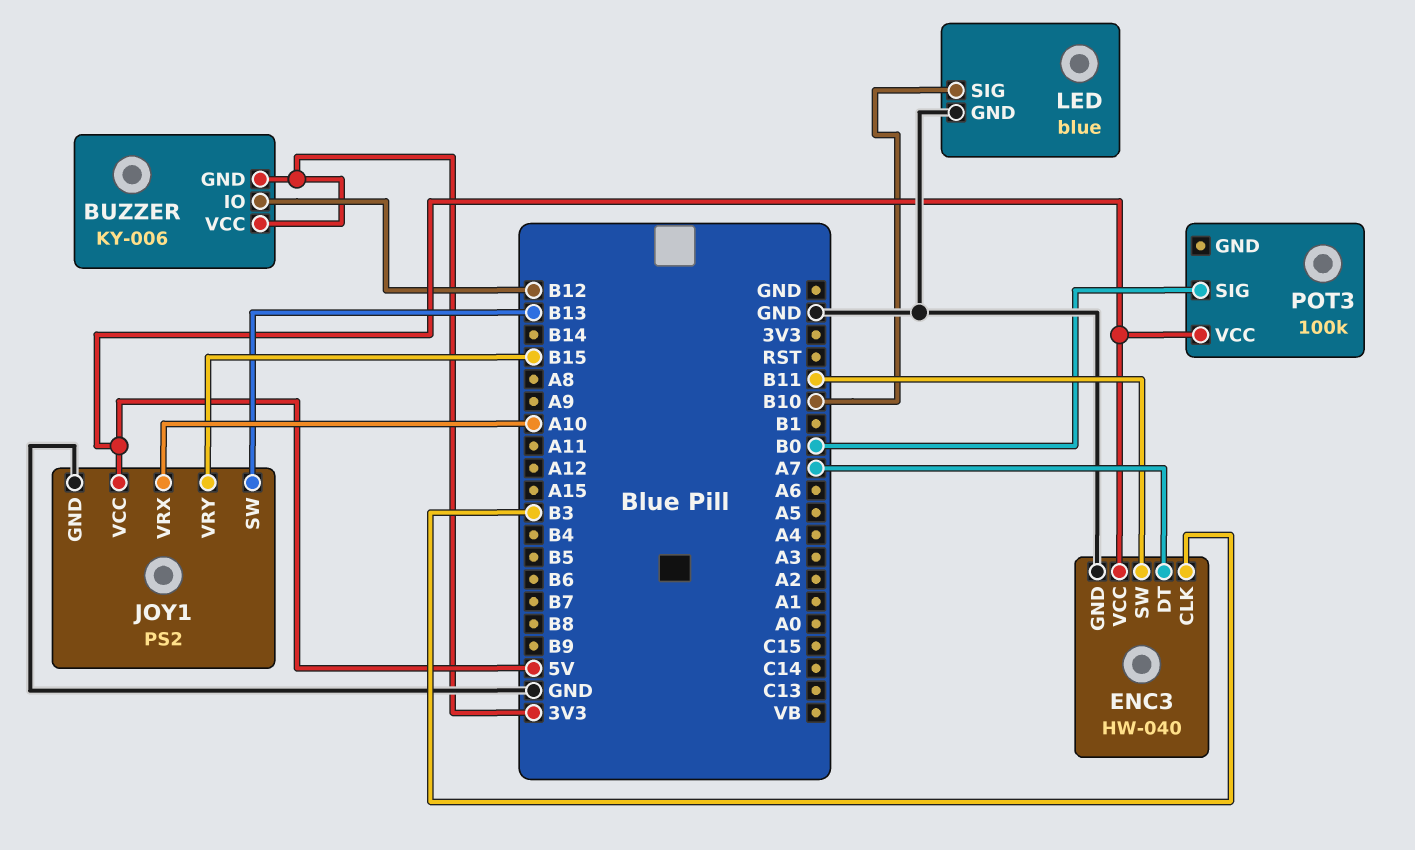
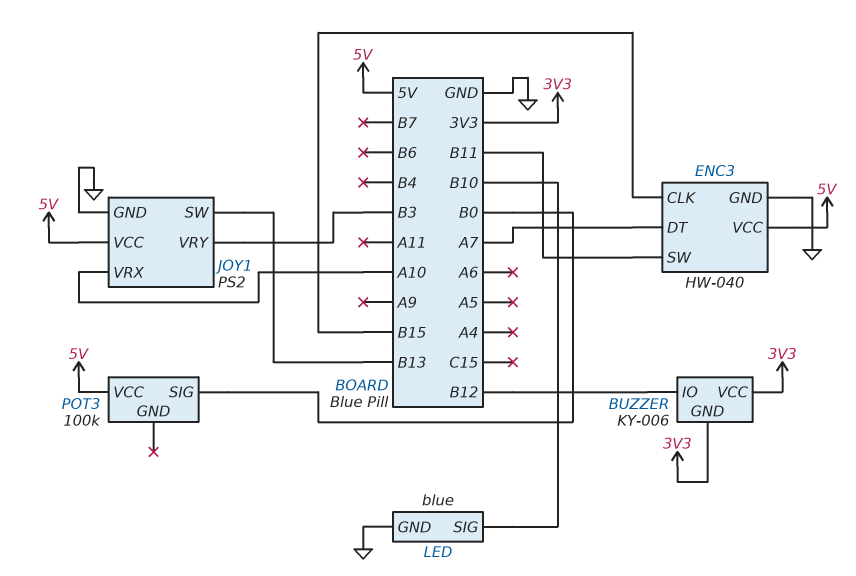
ENC3 pin CLK: B3 -> B15
JOY1 pin VRY: B15 -> B3

